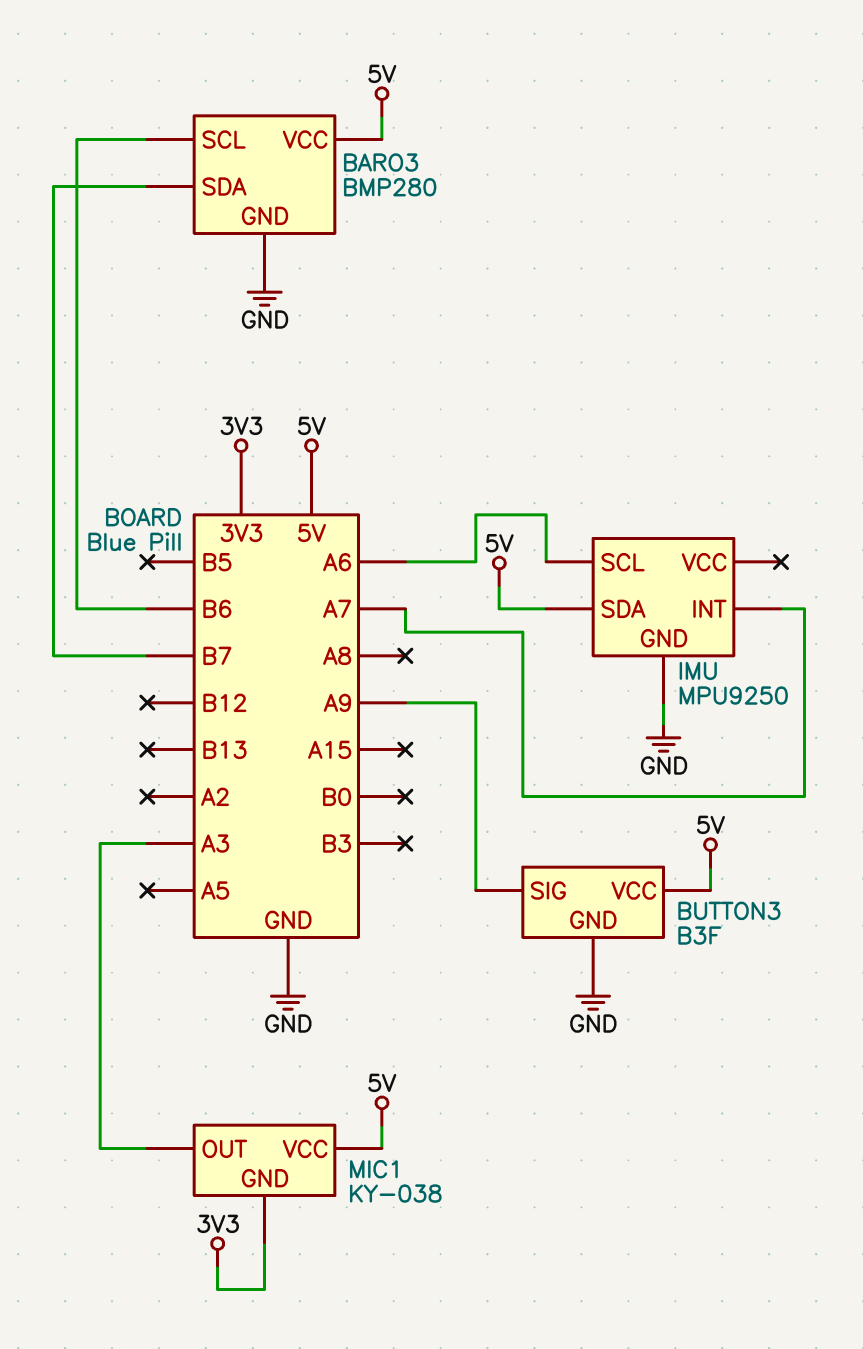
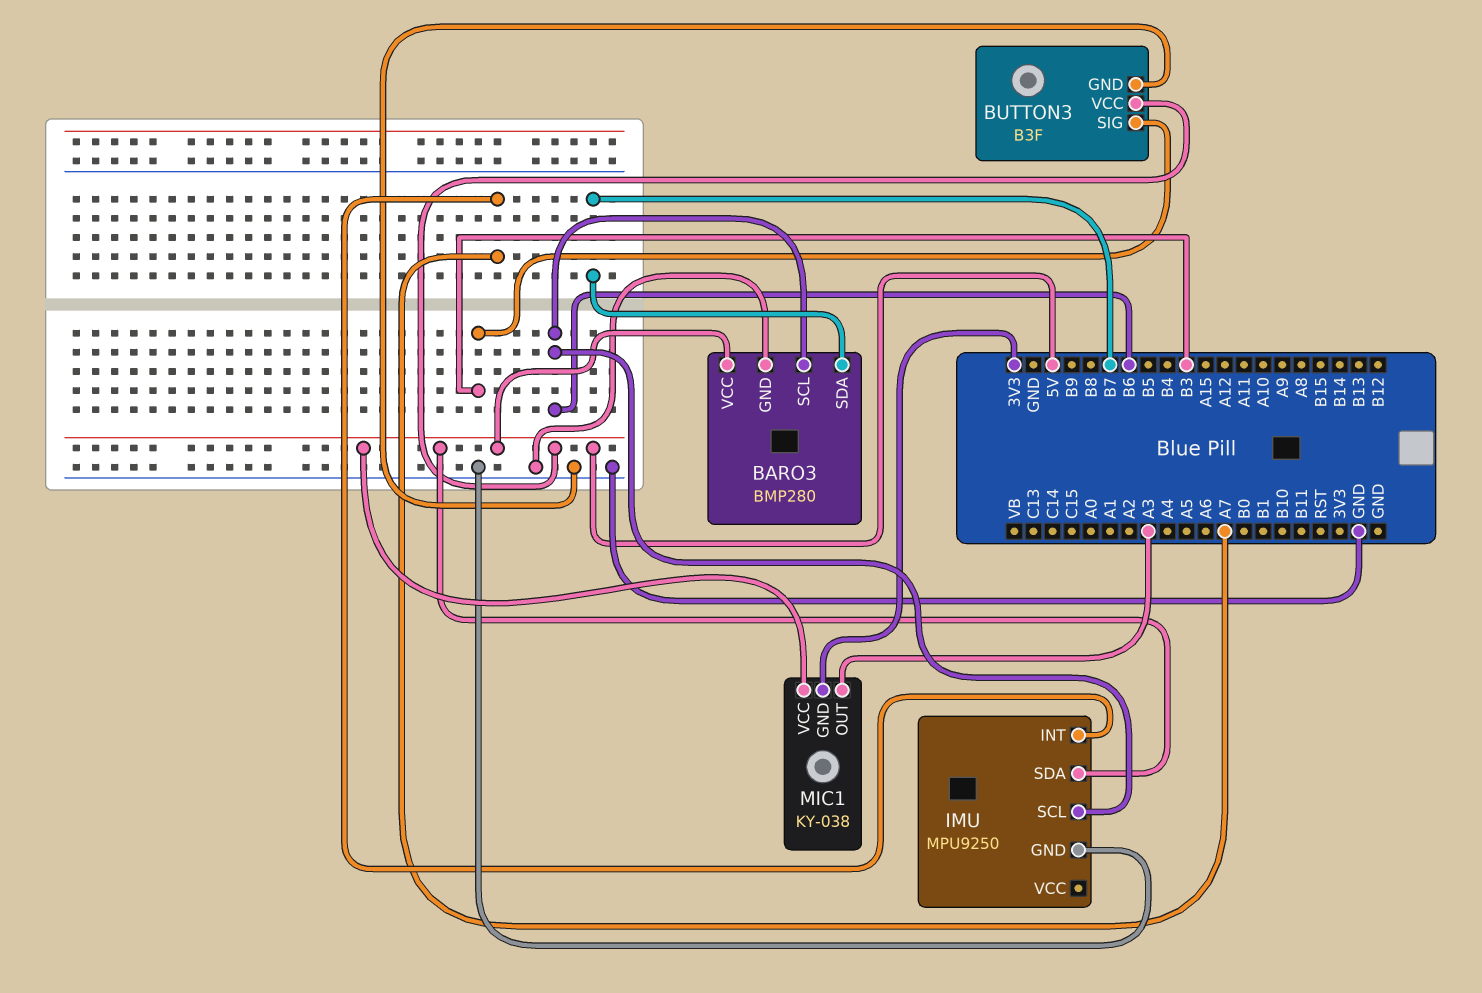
BUTTON3 pin SIG: A9 -> B3
IMU pin SCL: A6 -> B6

